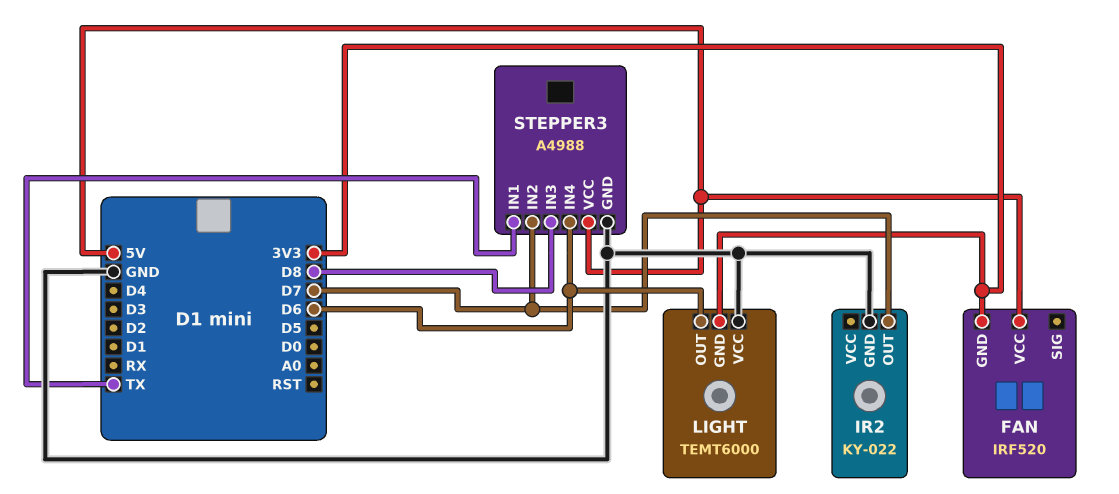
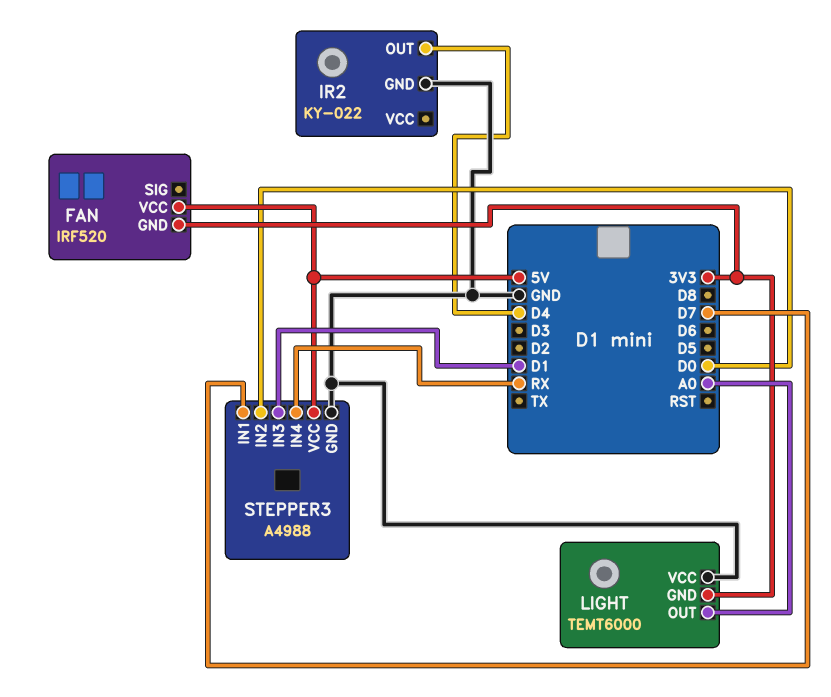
IR2 pin OUT: D7 -> D4
LIGHT pin OUT: D6 -> A0
STEPPER3 pin IN1: TX -> D7
STEPPER3 pin IN2: D7 -> D0
STEPPER3 pin IN3: D8 -> D1
STEPPER3 pin IN4: D6 -> RX

